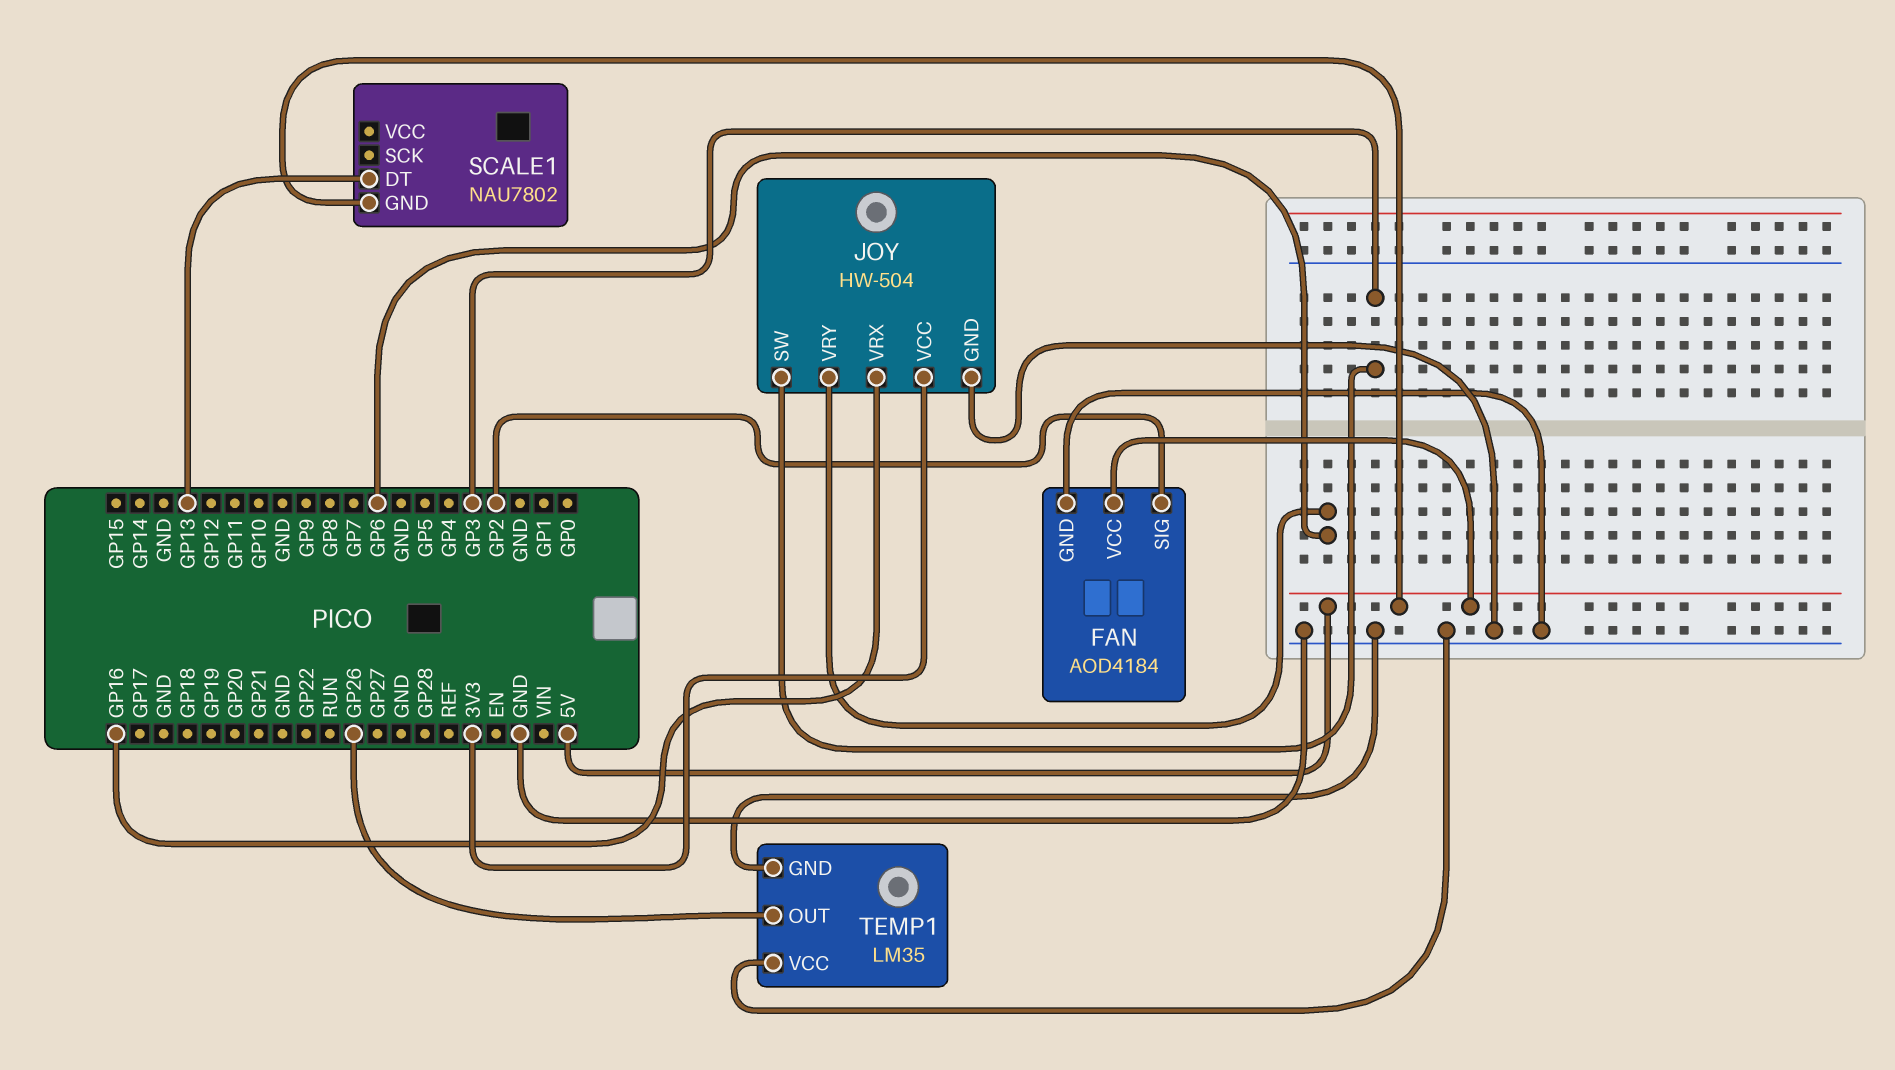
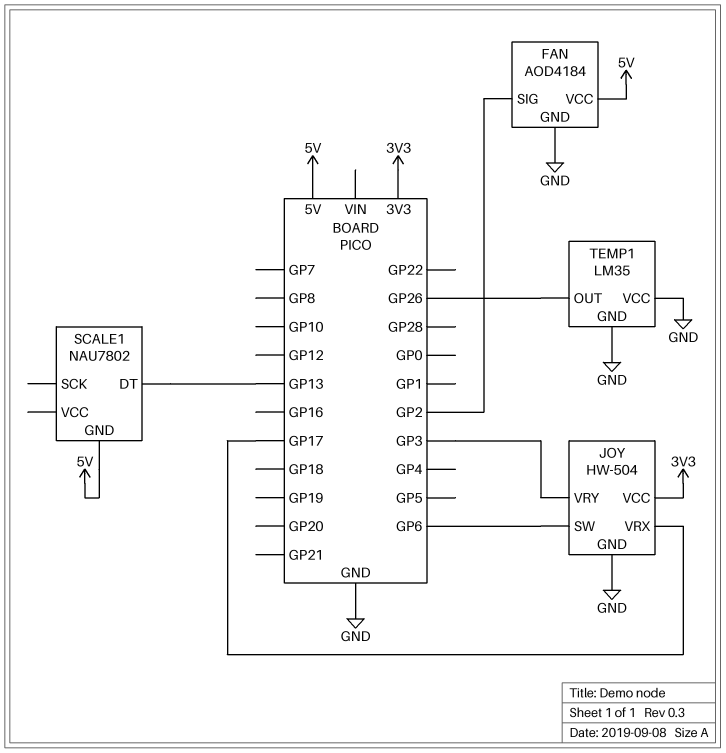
JOY pin SW: GP3 -> GP6
JOY pin VRX: GP16 -> GP17
JOY pin VRY: GP6 -> GP3

